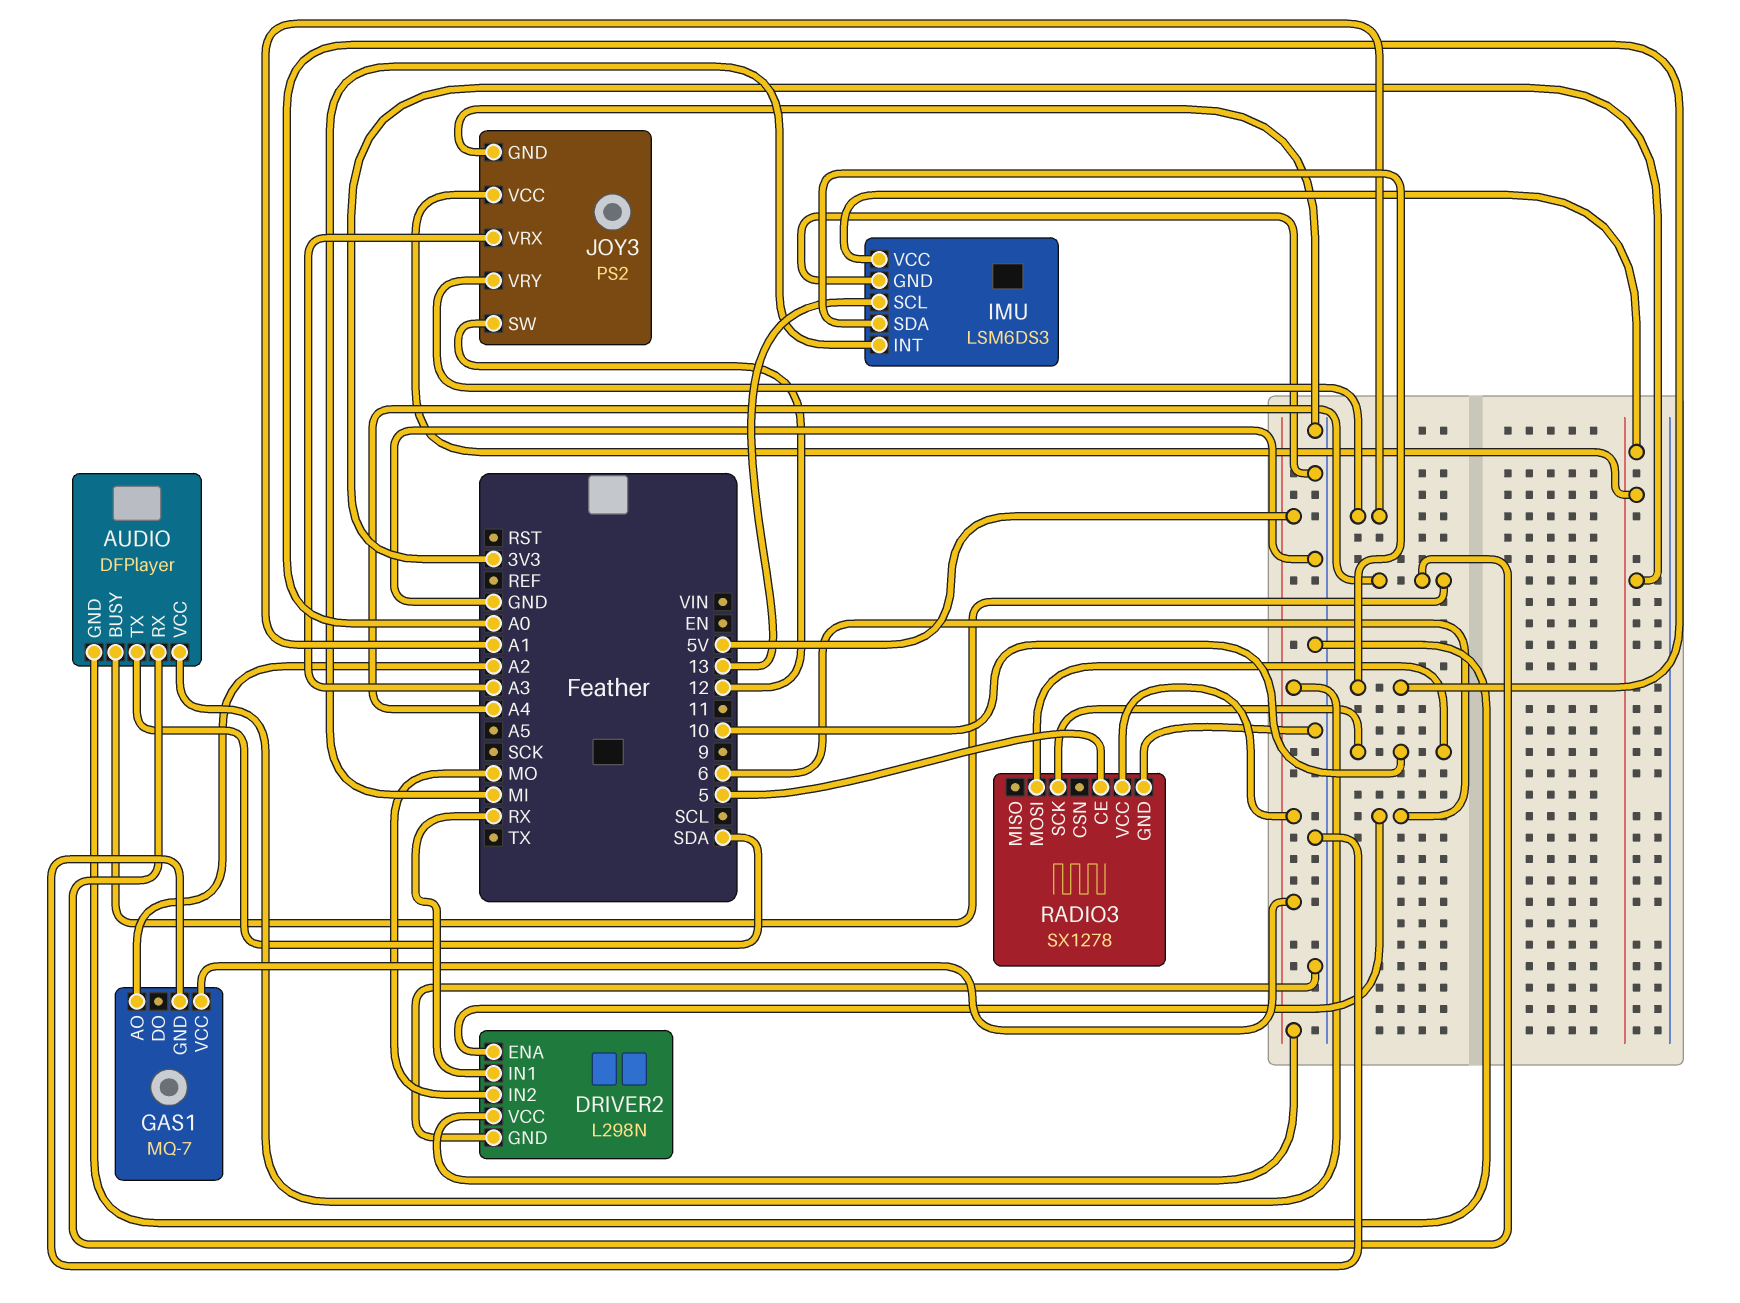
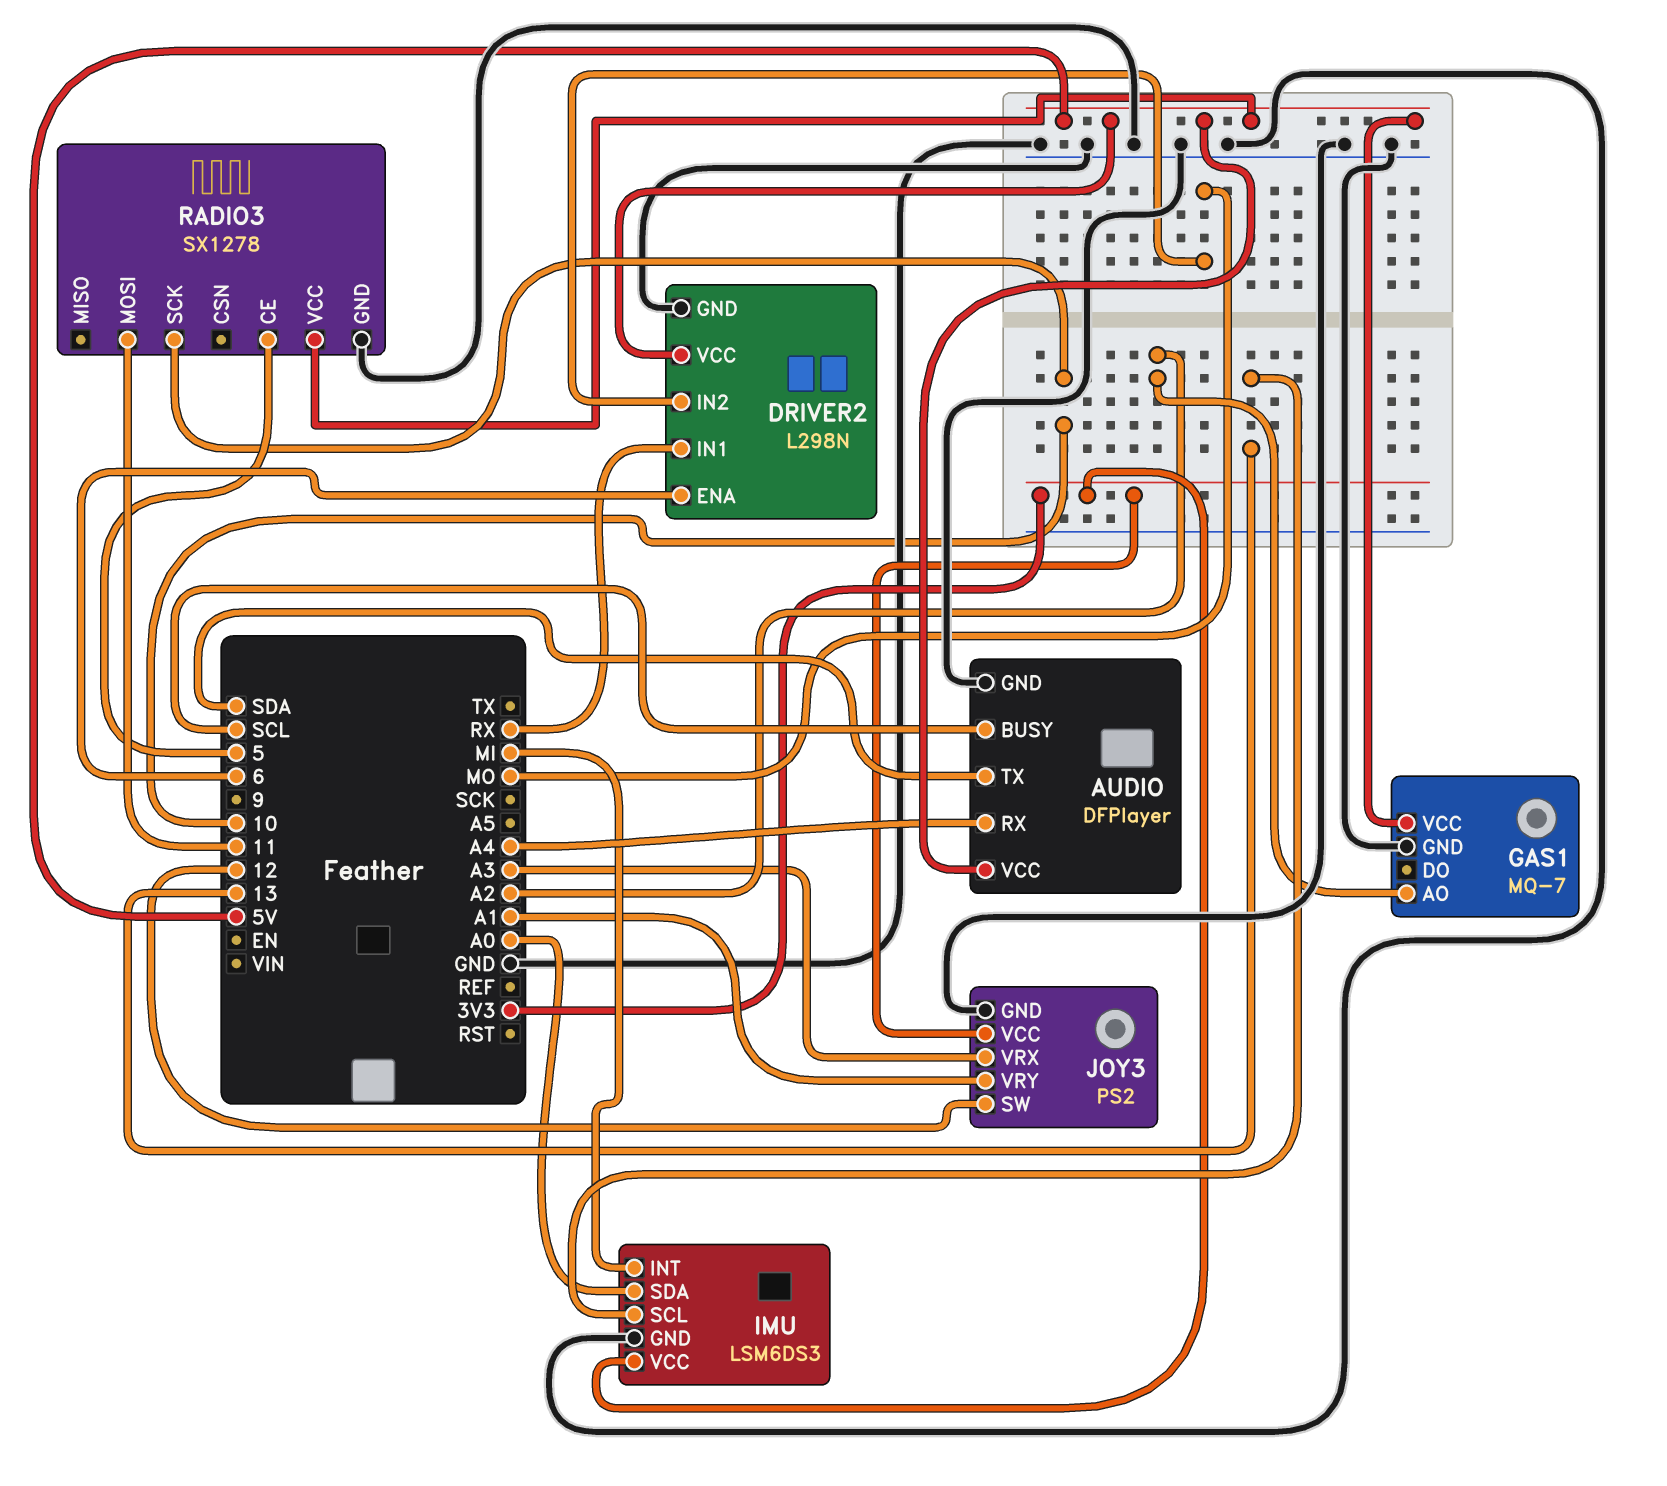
AUDIO pin BUSY: A4 -> SCL
RADIO3 pin MOSI: 10 -> 11

